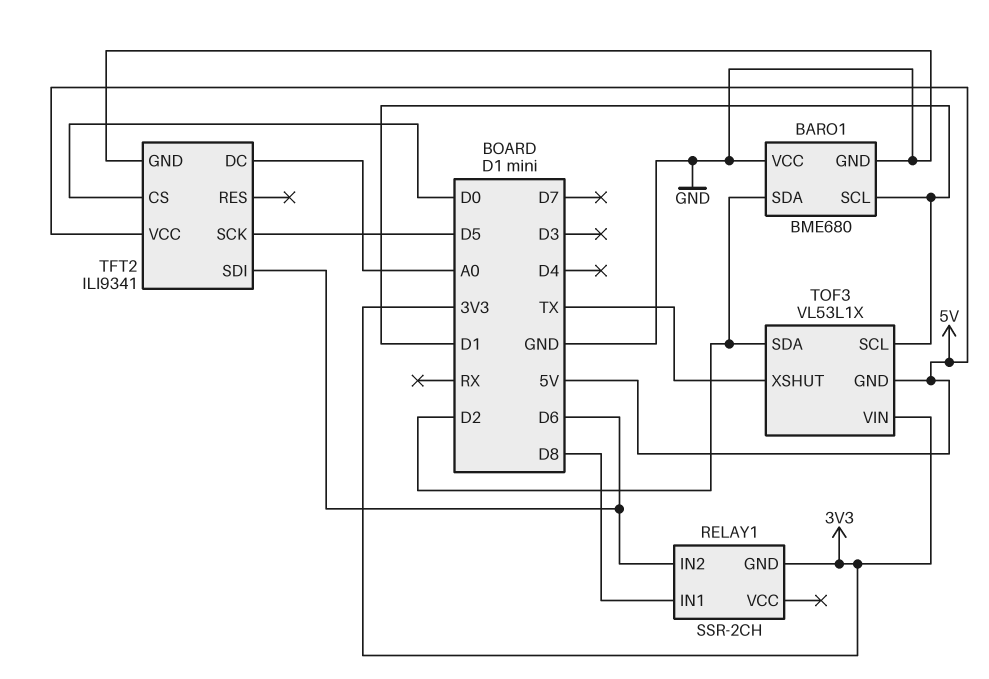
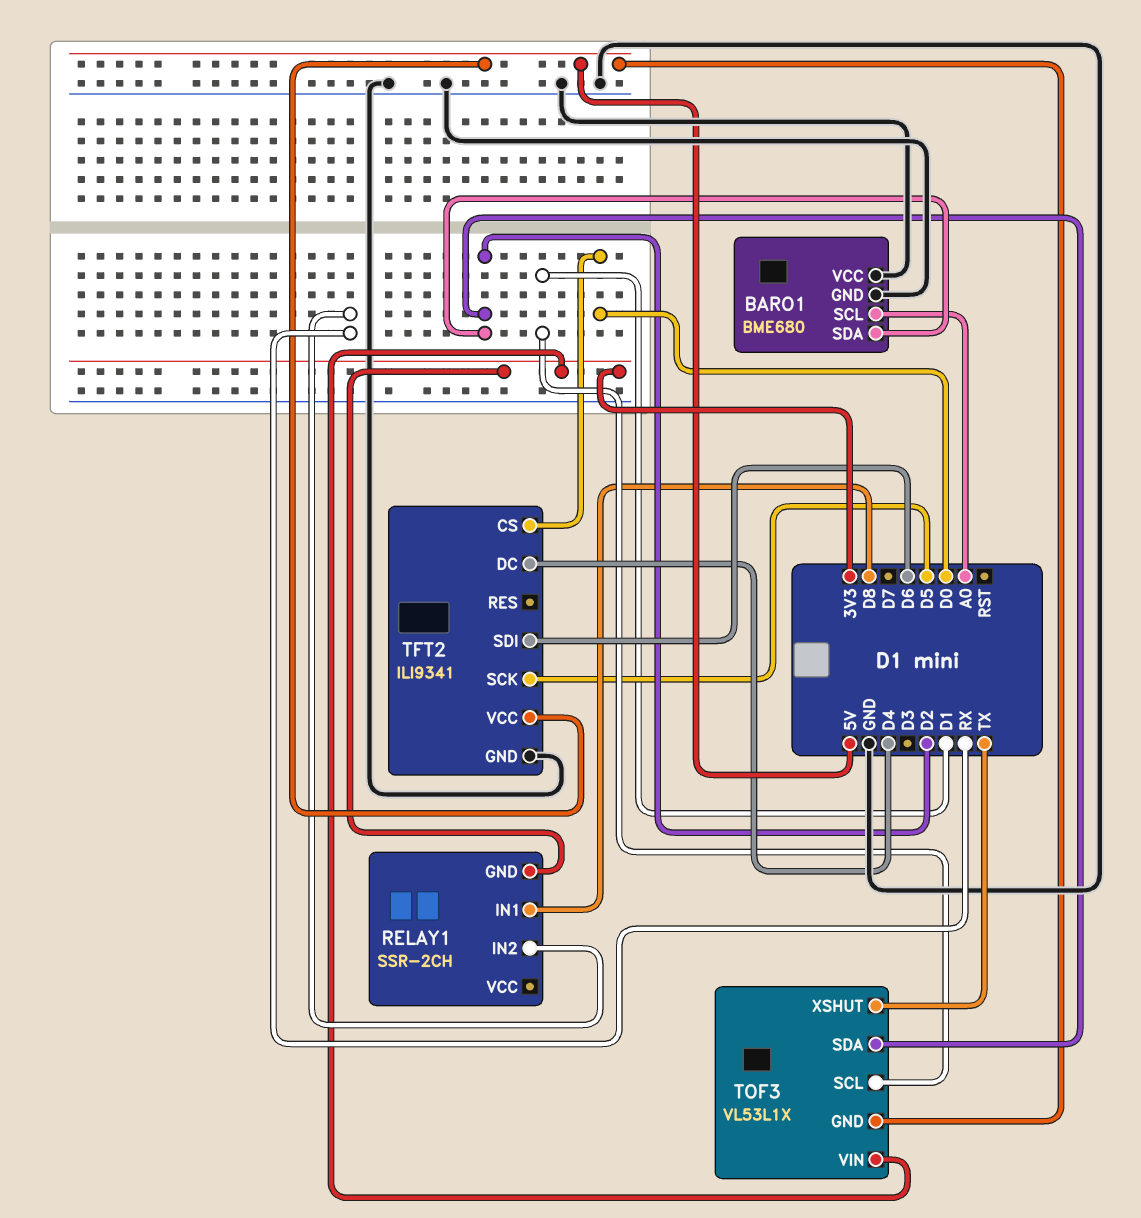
BARO1 pin SCL: D1 -> A0
RELAY1 pin IN2: D6 -> RX
TFT2 pin DC: A0 -> D4

